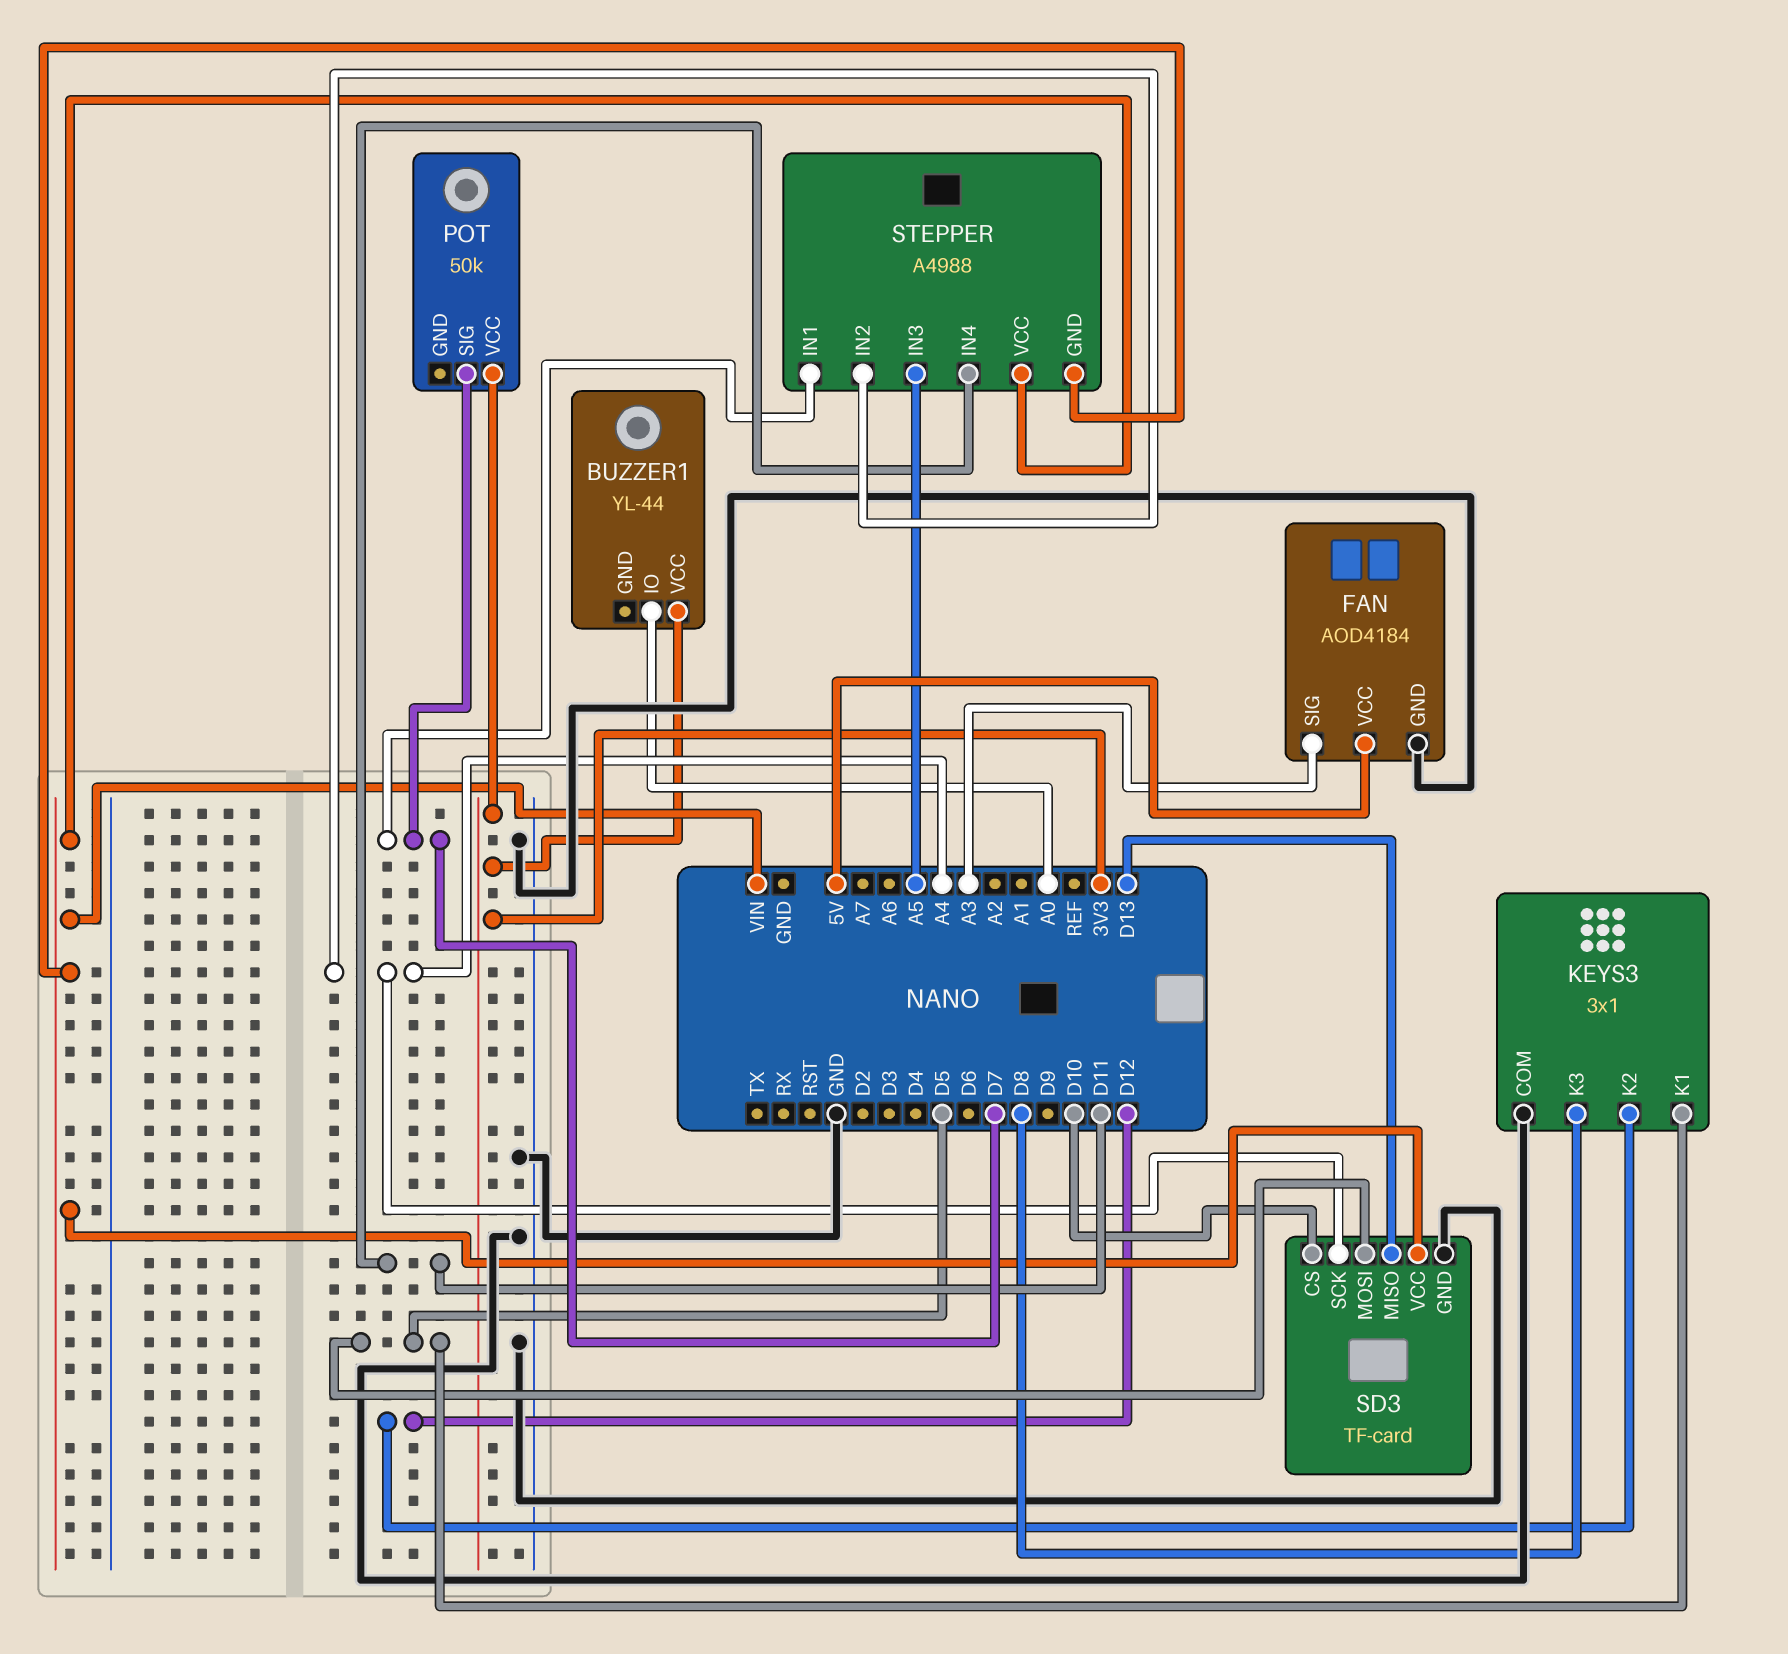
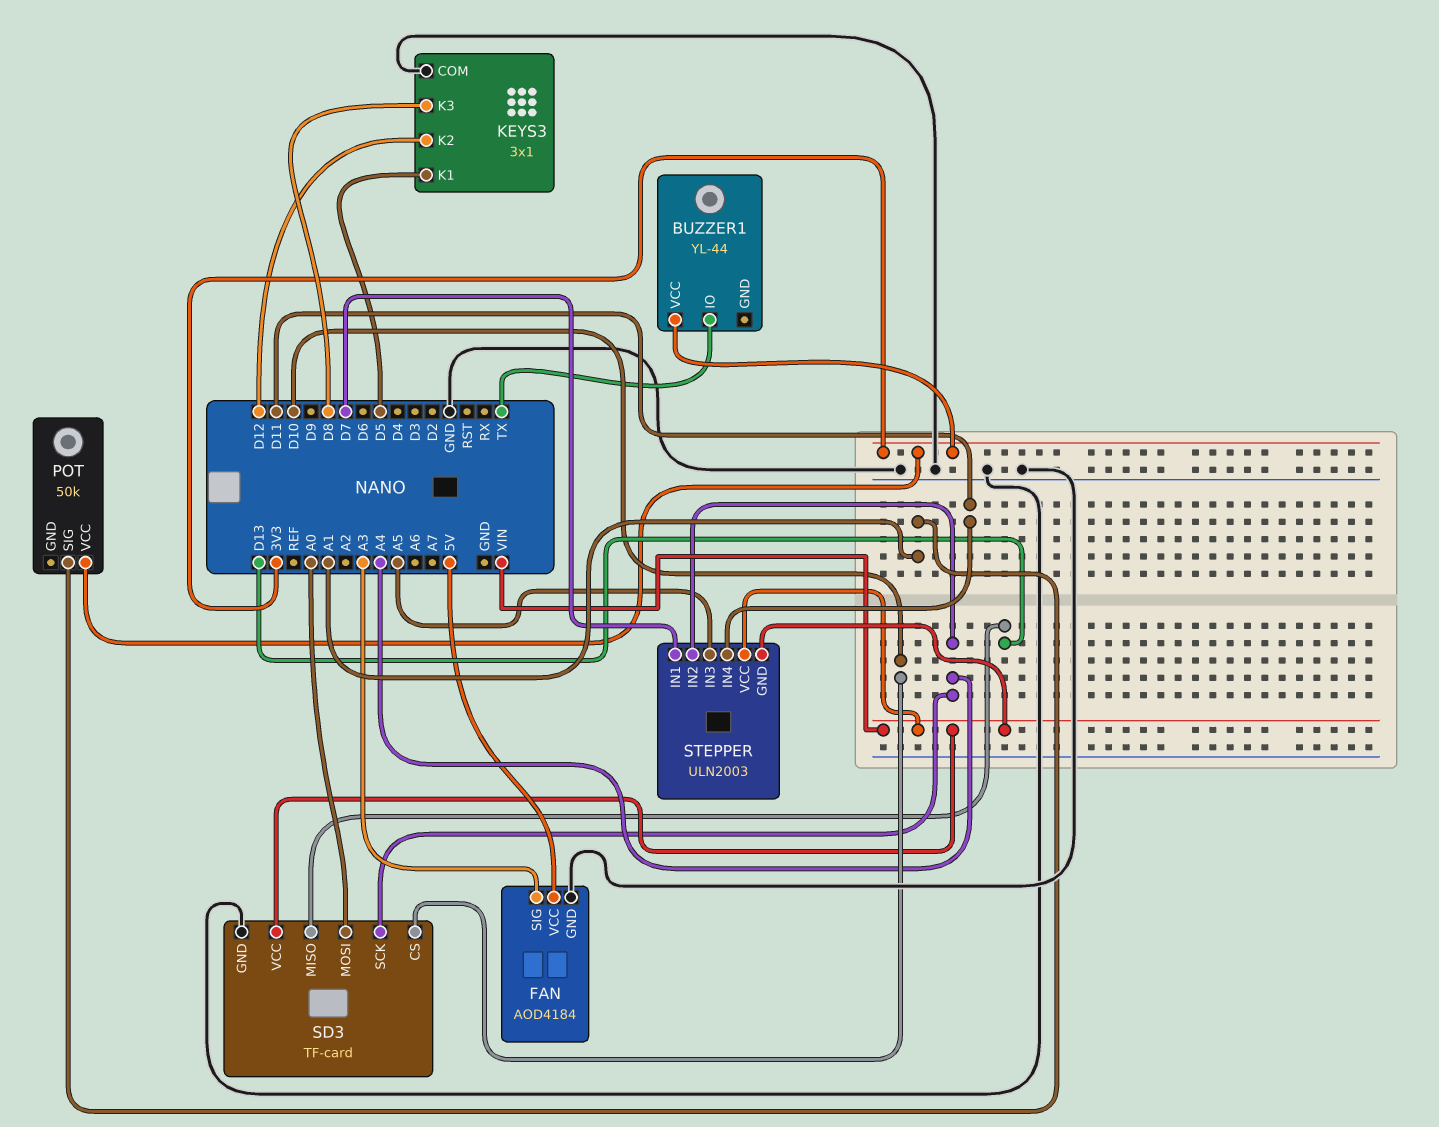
BUZZER1 pin IO: A0 -> TX
POT pin SIG: D7 -> A1
SD3 pin MOSI: D5 -> A0
STEPPER: A4988 -> ULN2003

